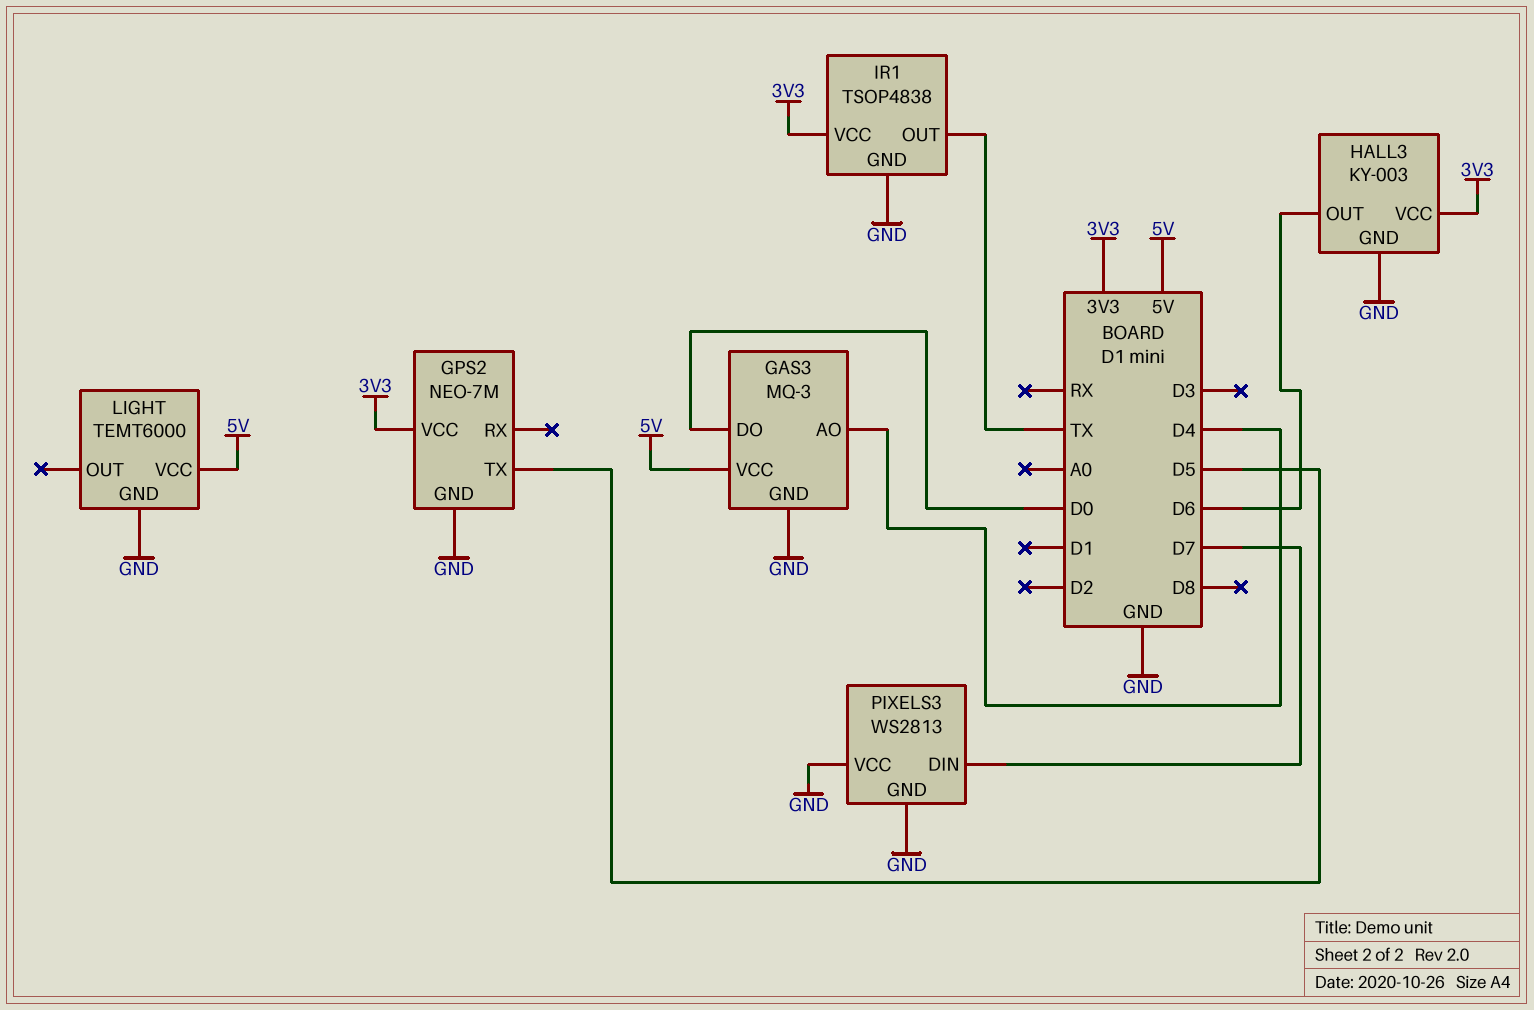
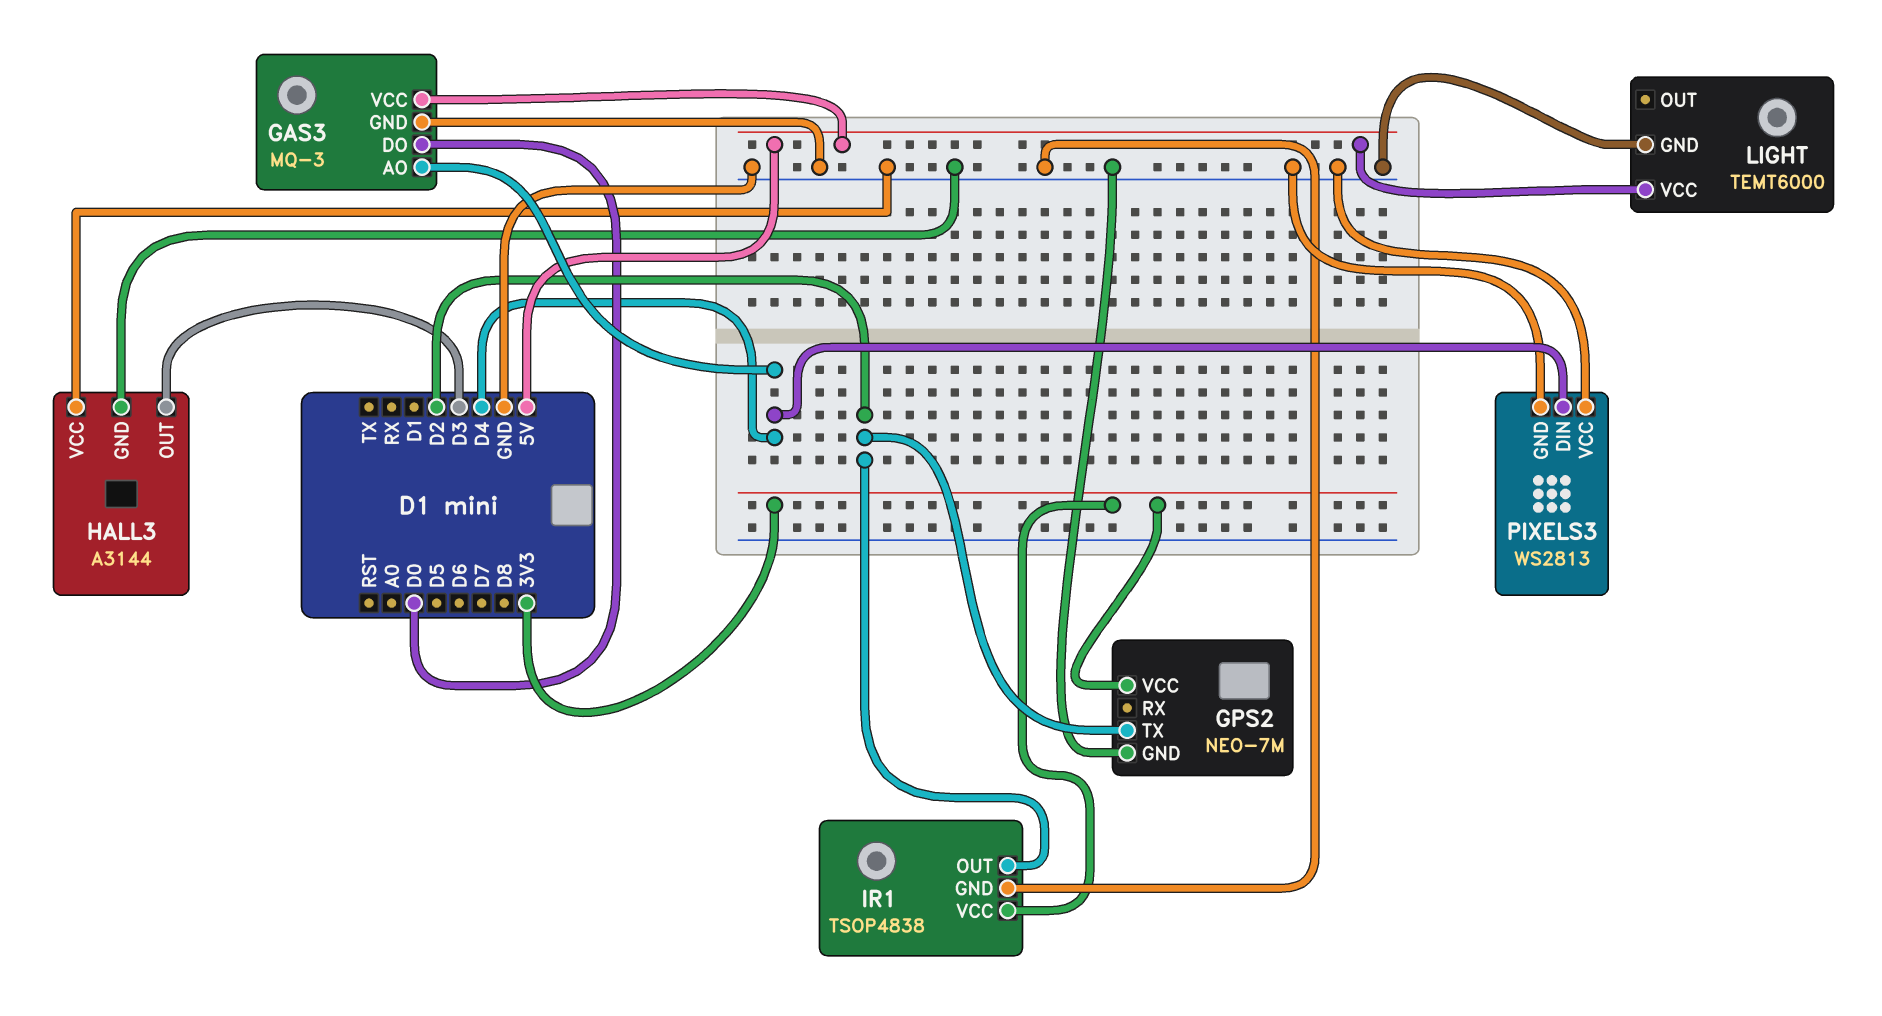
GPS2 pin TX: D5 -> D2
HALL3: KY-003 -> A3144
HALL3 pin OUT: D6 -> D3
HALL3 pin VCC: 3V3 -> GND
IR1 pin OUT: TX -> D2
PIXELS3 pin DIN: D7 -> D4

